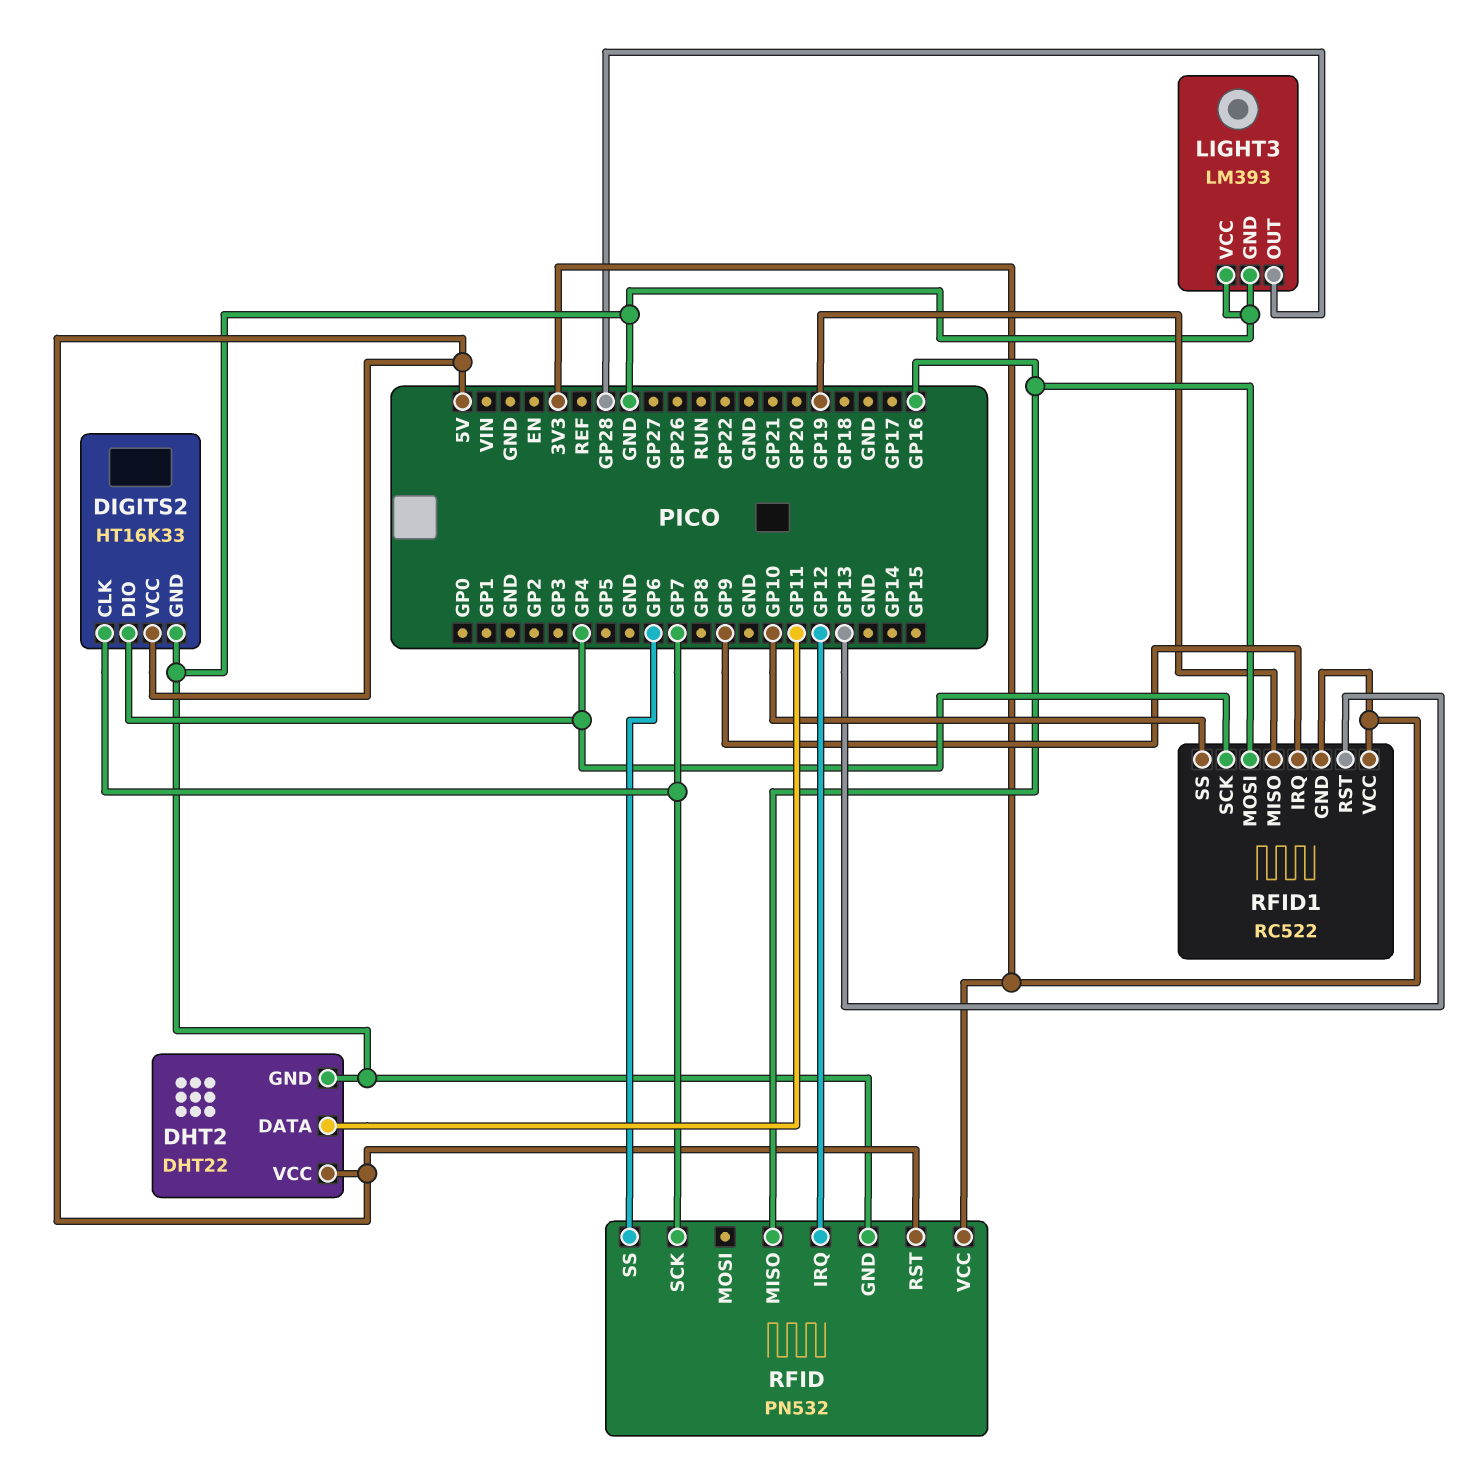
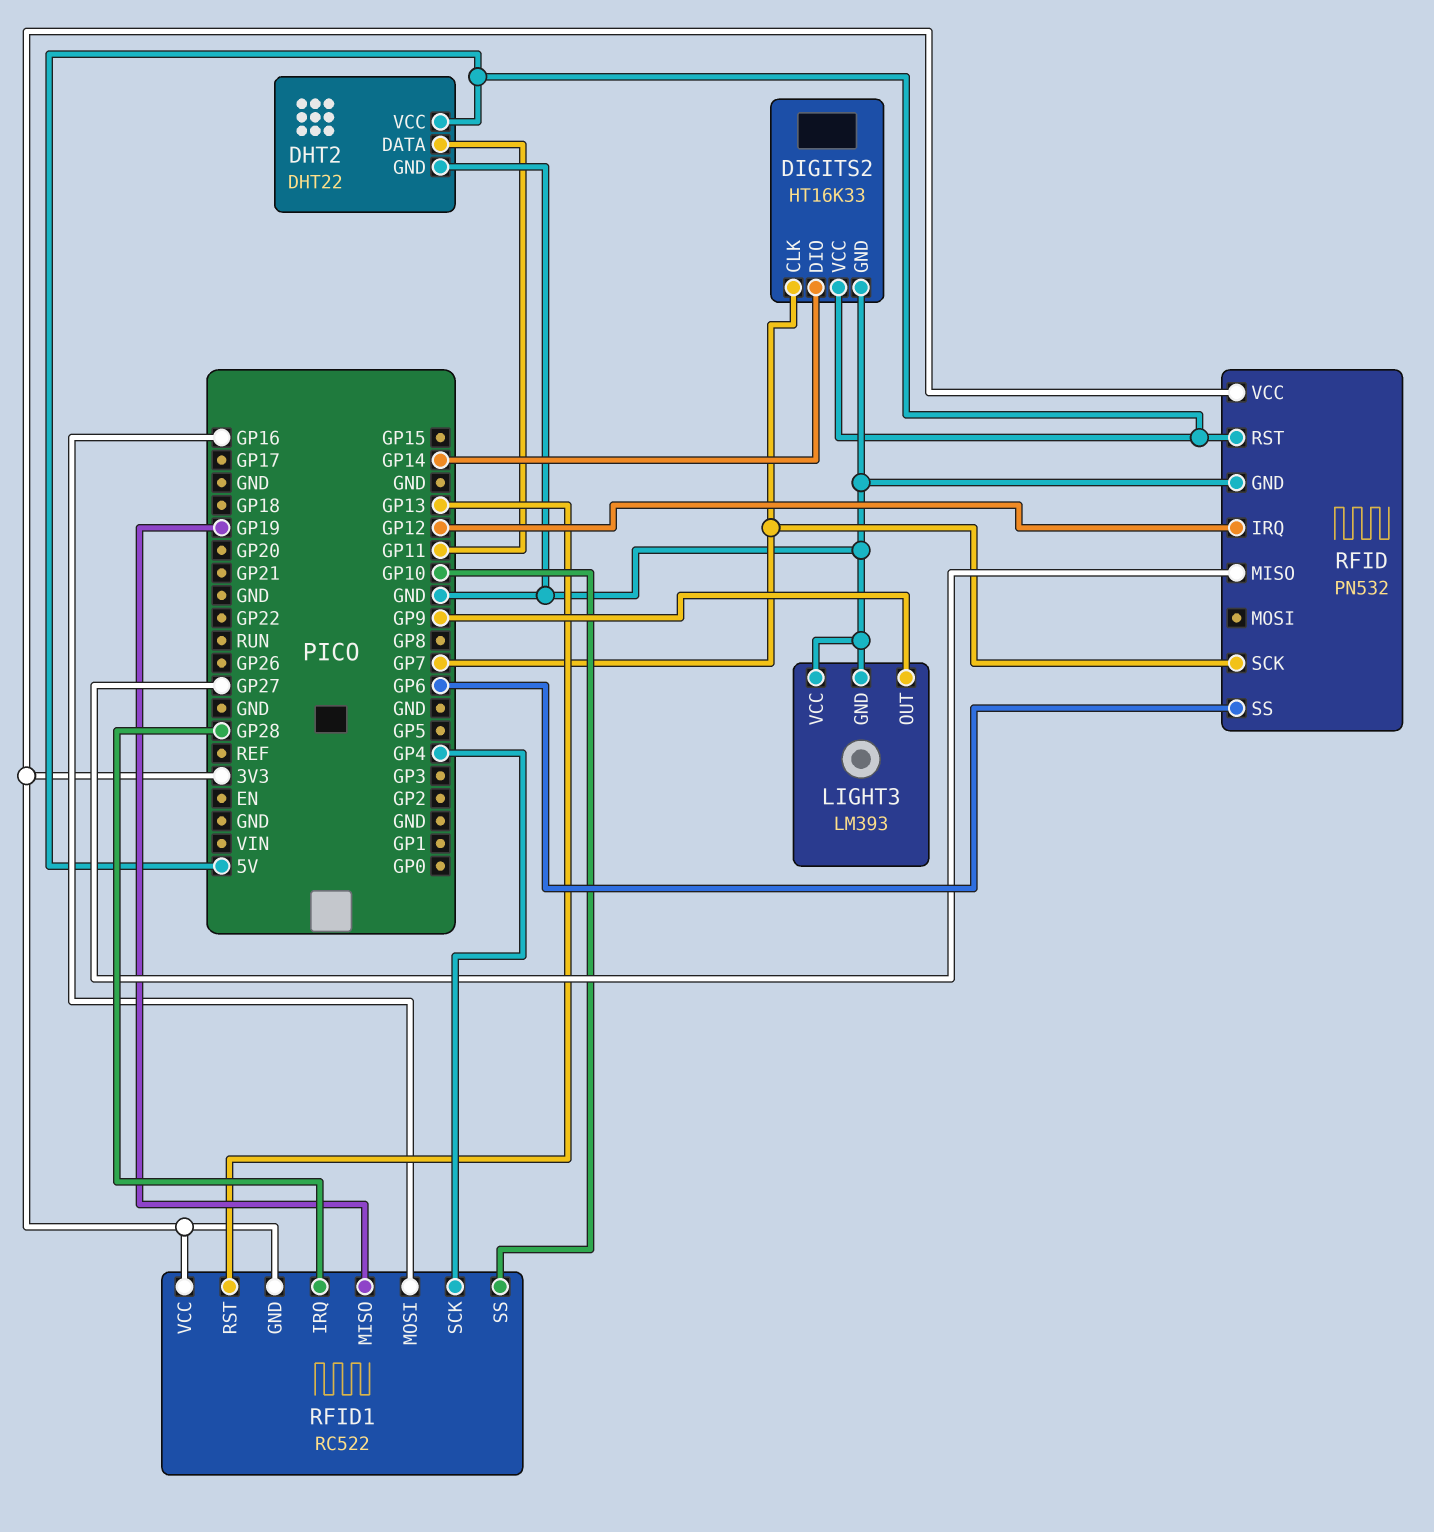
DIGITS2 pin DIO: GP4 -> GP14
LIGHT3 pin OUT: GP28 -> GP9
RFID pin MISO: GP16 -> GP27
RFID1 pin IRQ: GP9 -> GP28

